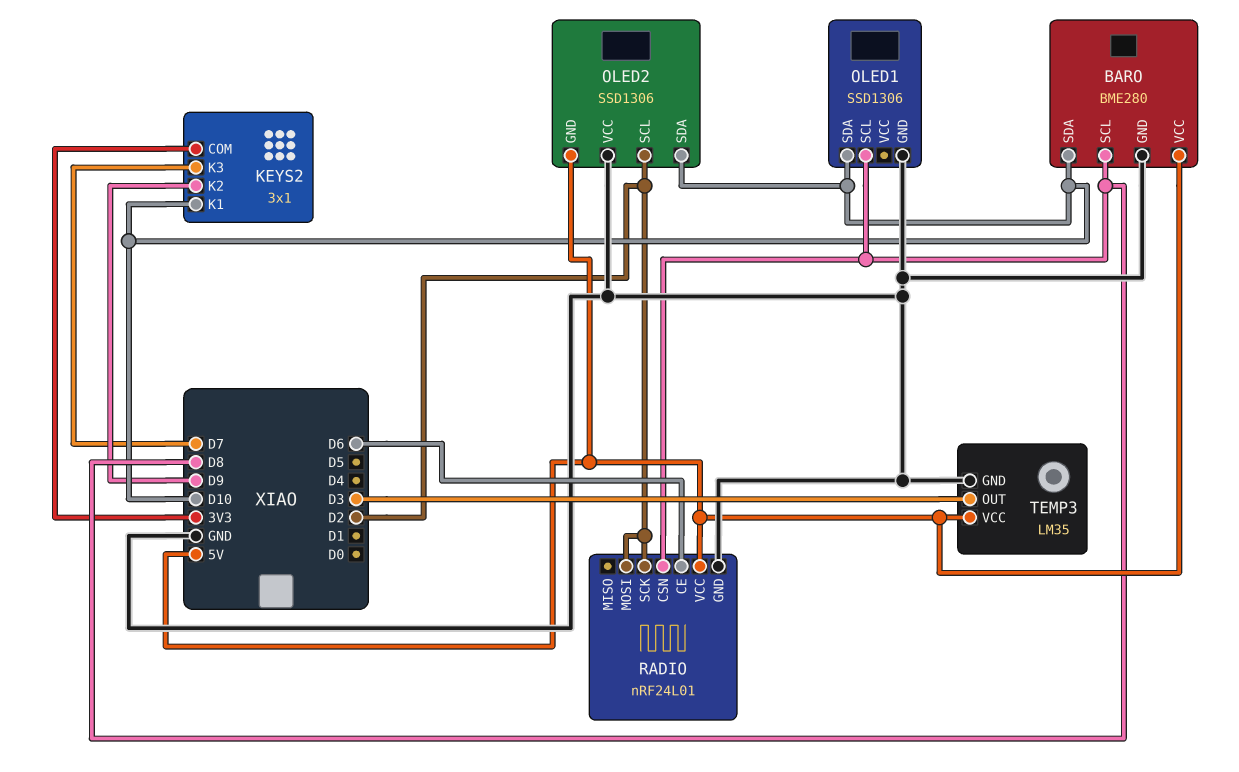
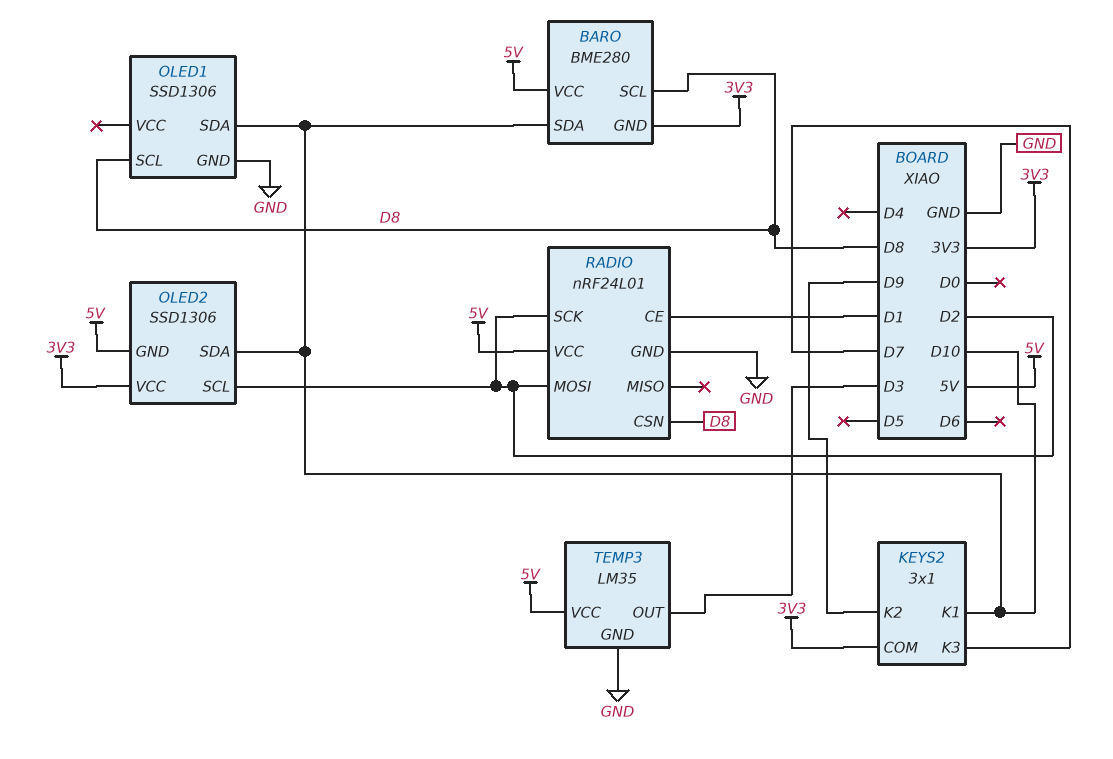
BARO pin GND: GND -> 3V3
OLED2 pin VCC: GND -> 3V3
RADIO pin CE: D6 -> D1

